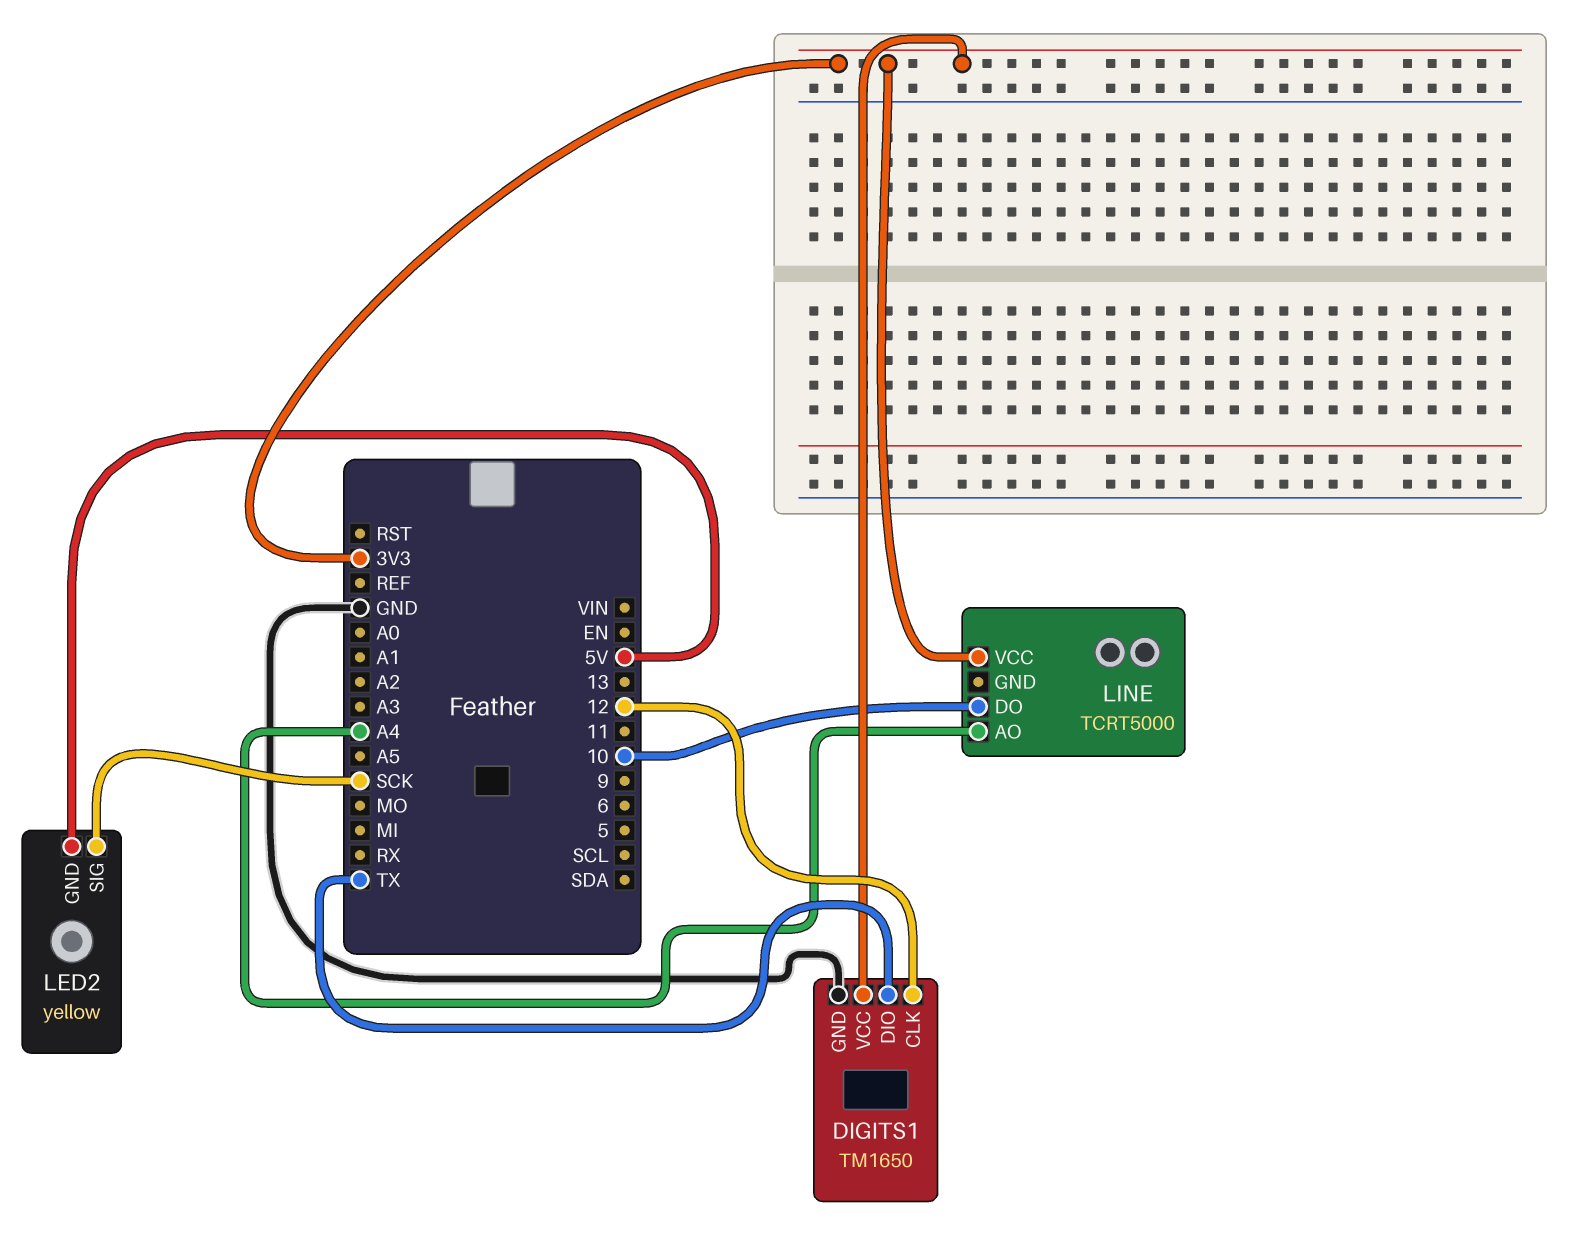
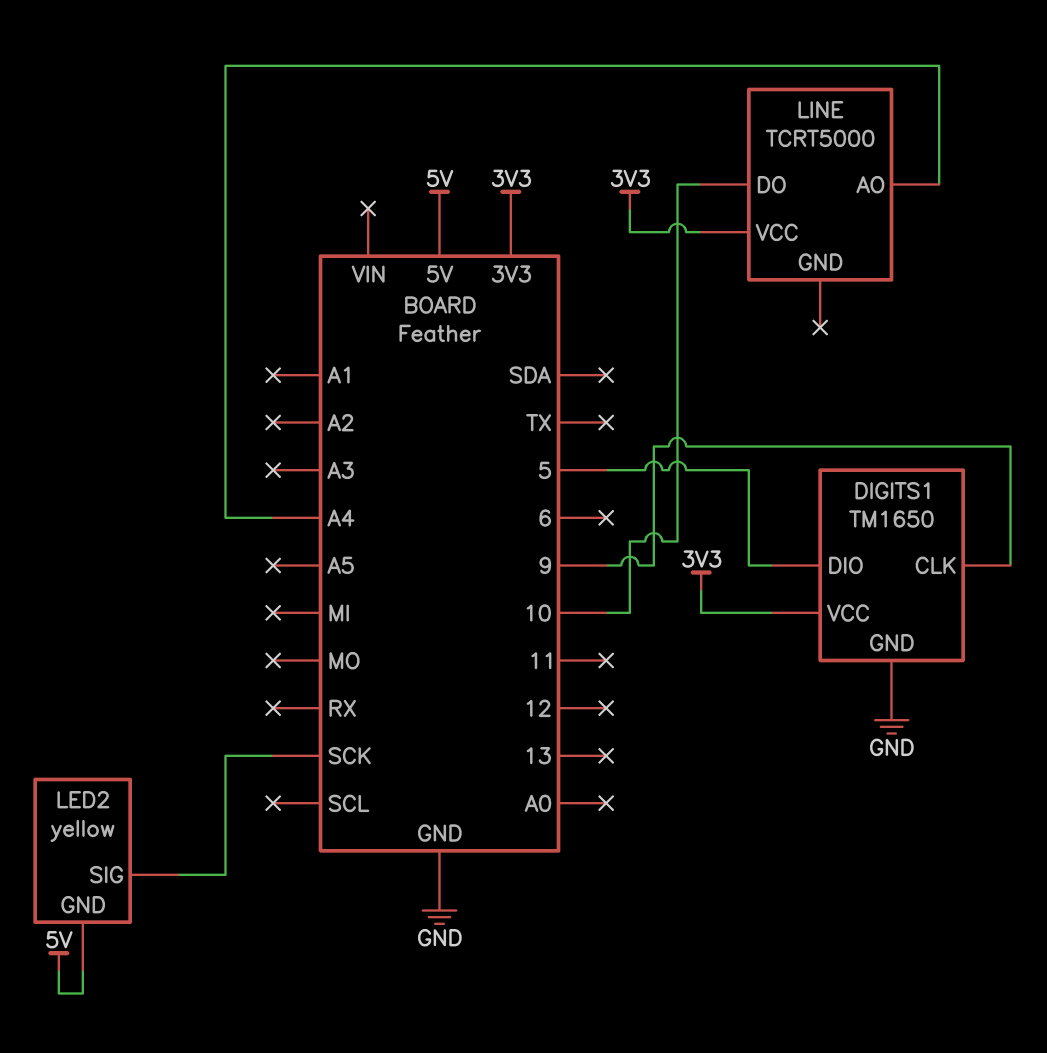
DIGITS1 pin CLK: 12 -> 9
DIGITS1 pin DIO: TX -> 5

